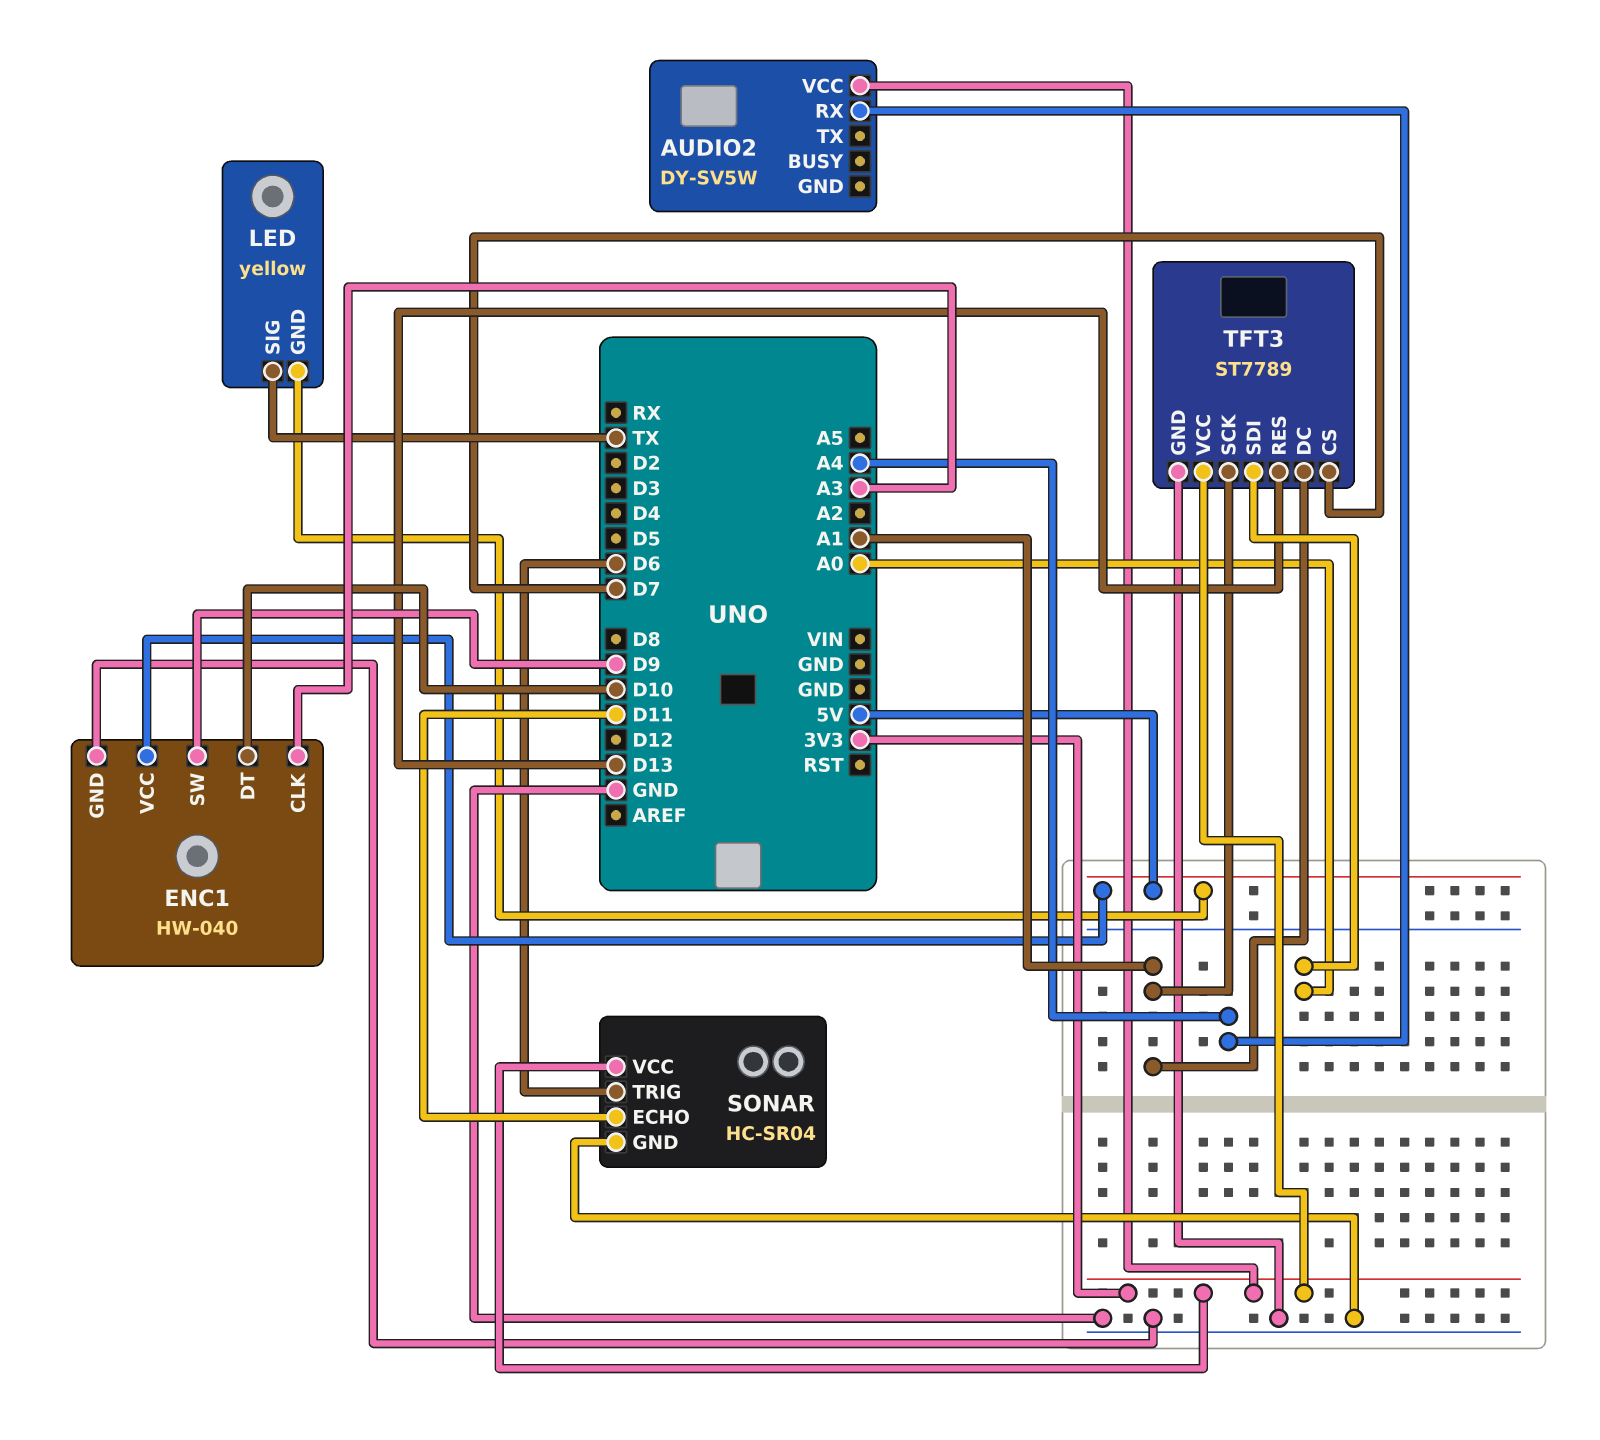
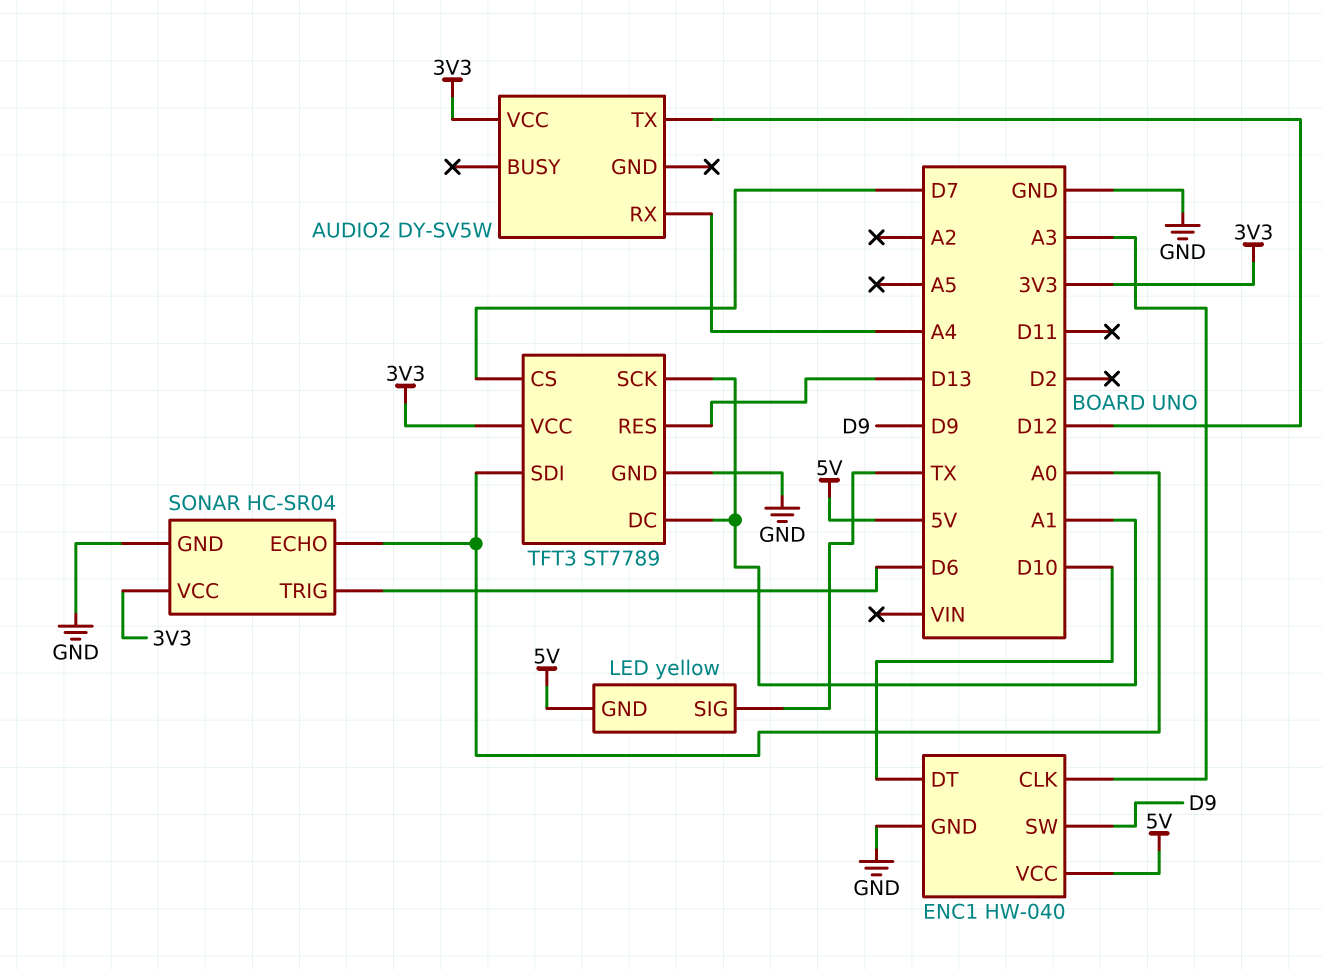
AUDIO2 pin TX: none -> D12
SONAR pin ECHO: D11 -> A0

